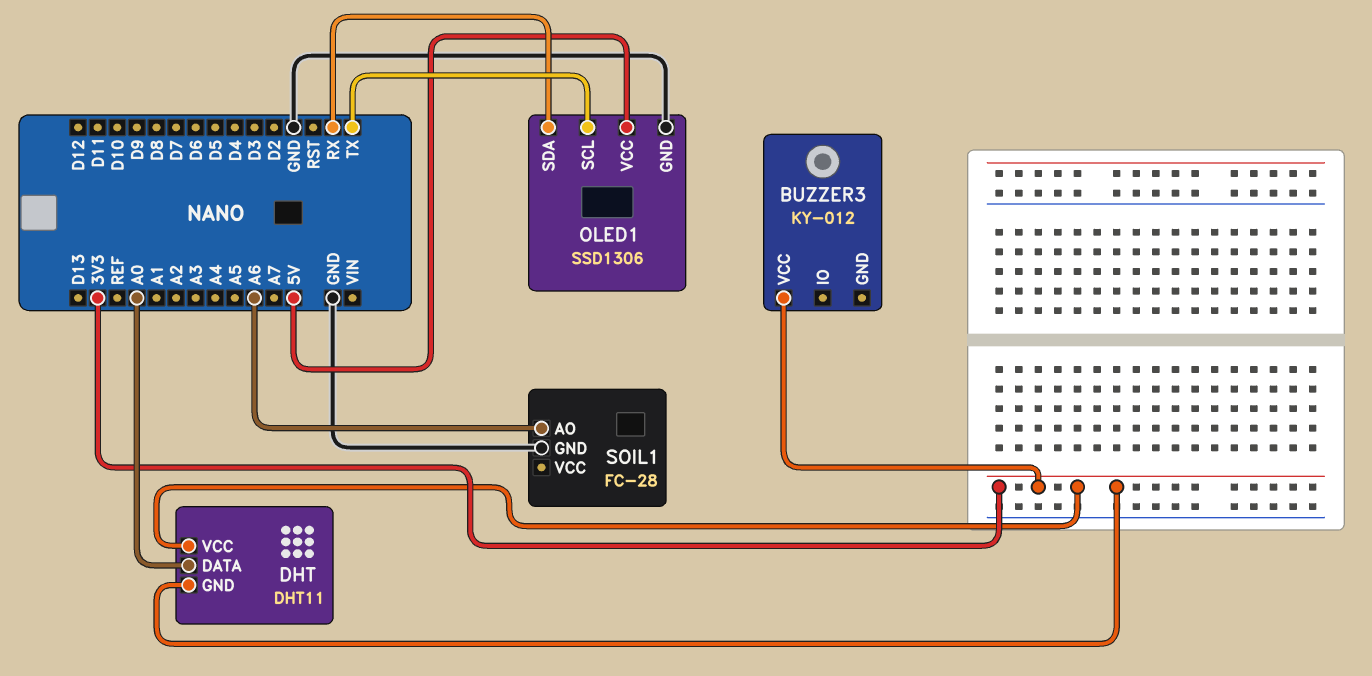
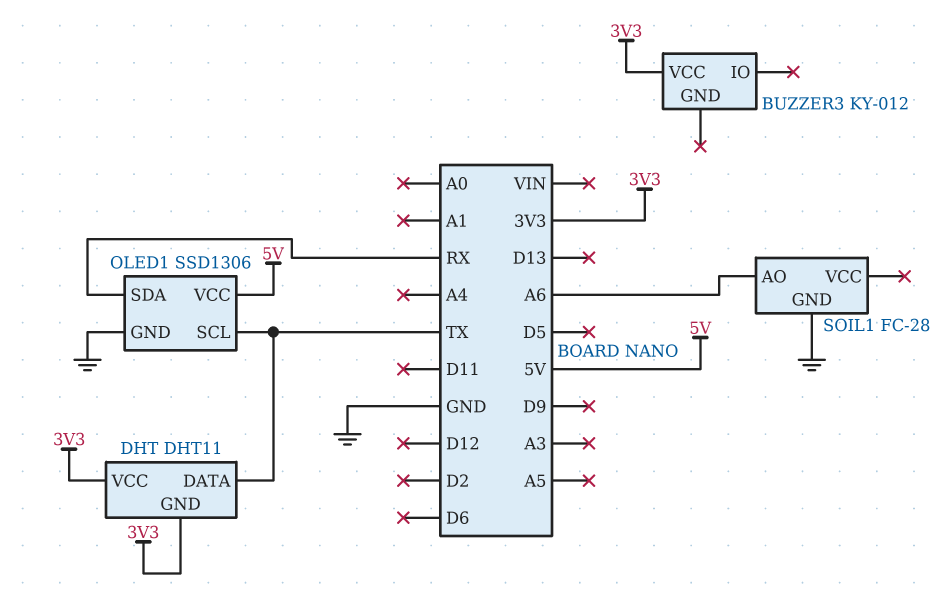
DHT pin DATA: A0 -> TX

